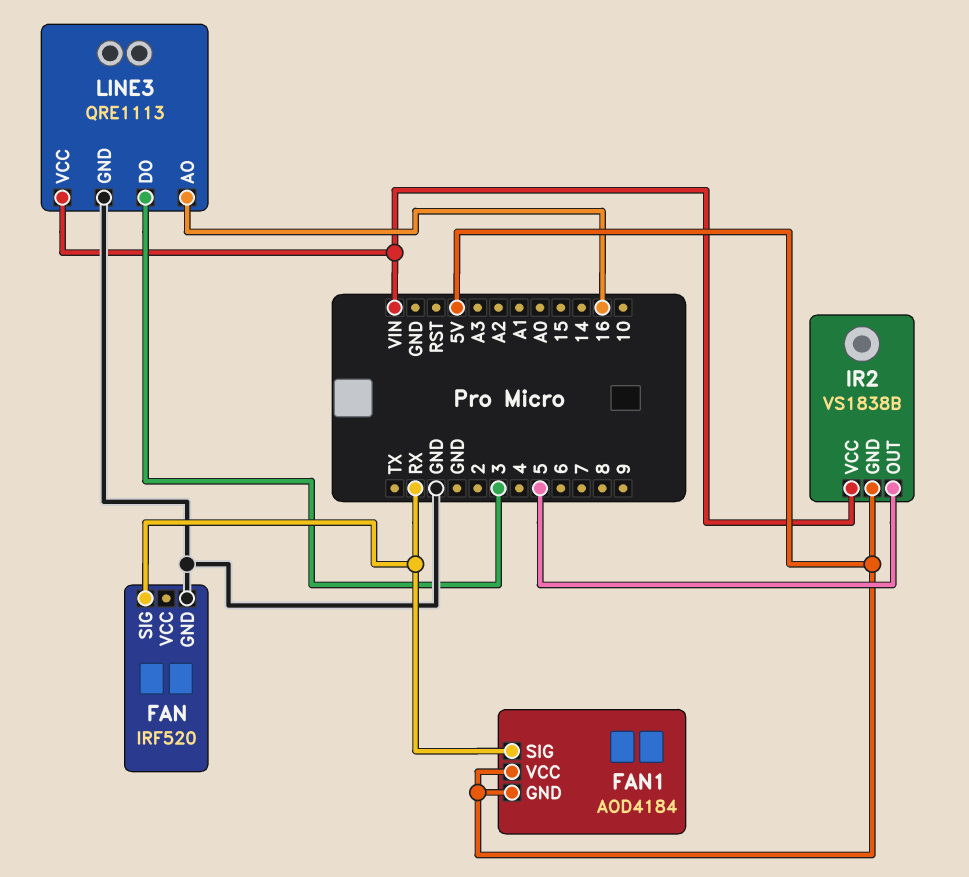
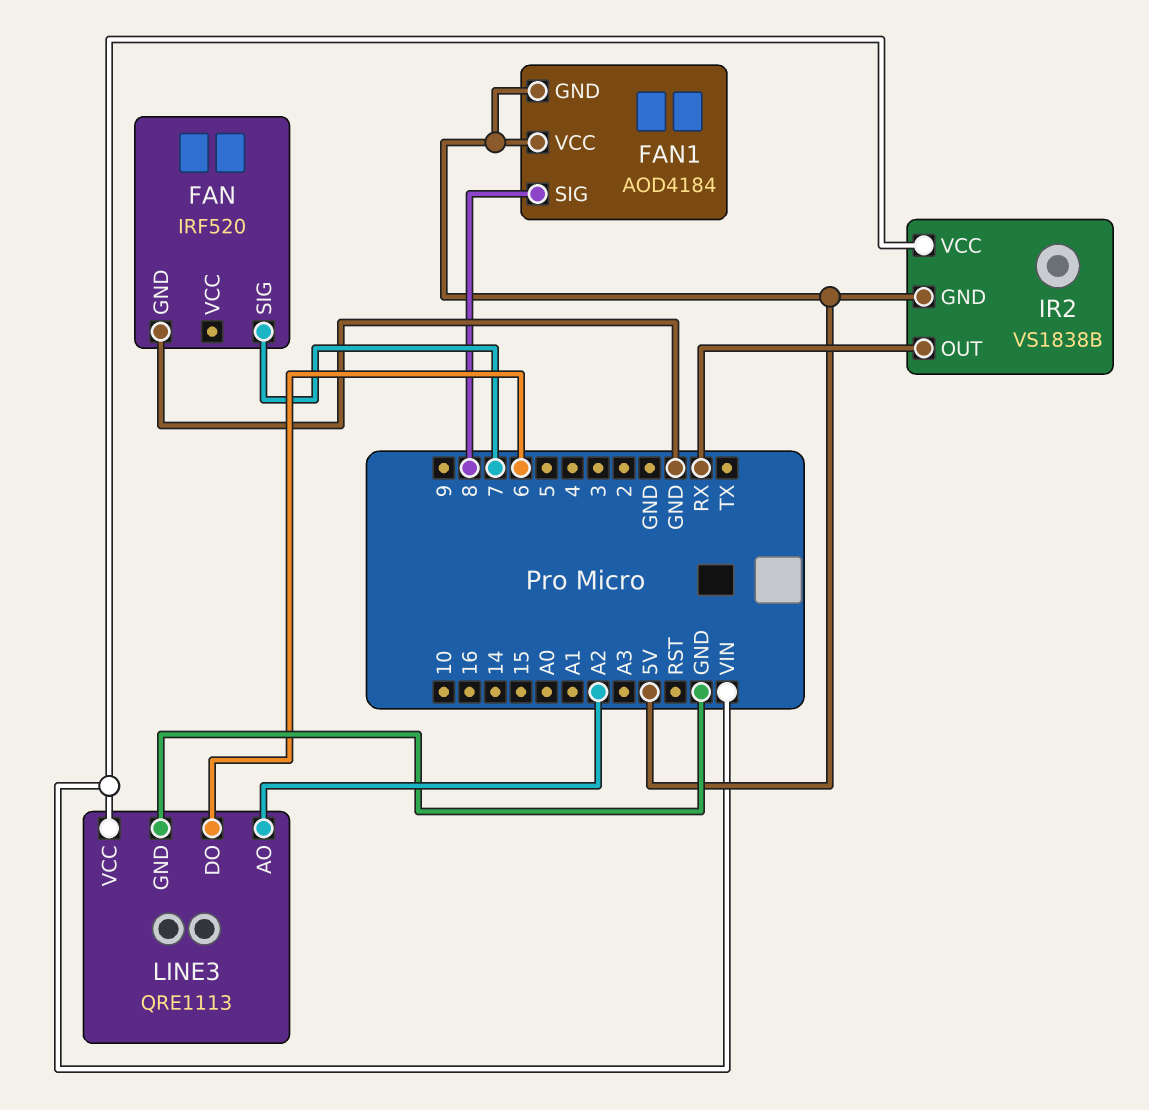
FAN pin SIG: RX -> 7
FAN1 pin SIG: RX -> 8
IR2 pin OUT: 5 -> RX
LINE3 pin AO: 16 -> A2
LINE3 pin DO: 3 -> 6

